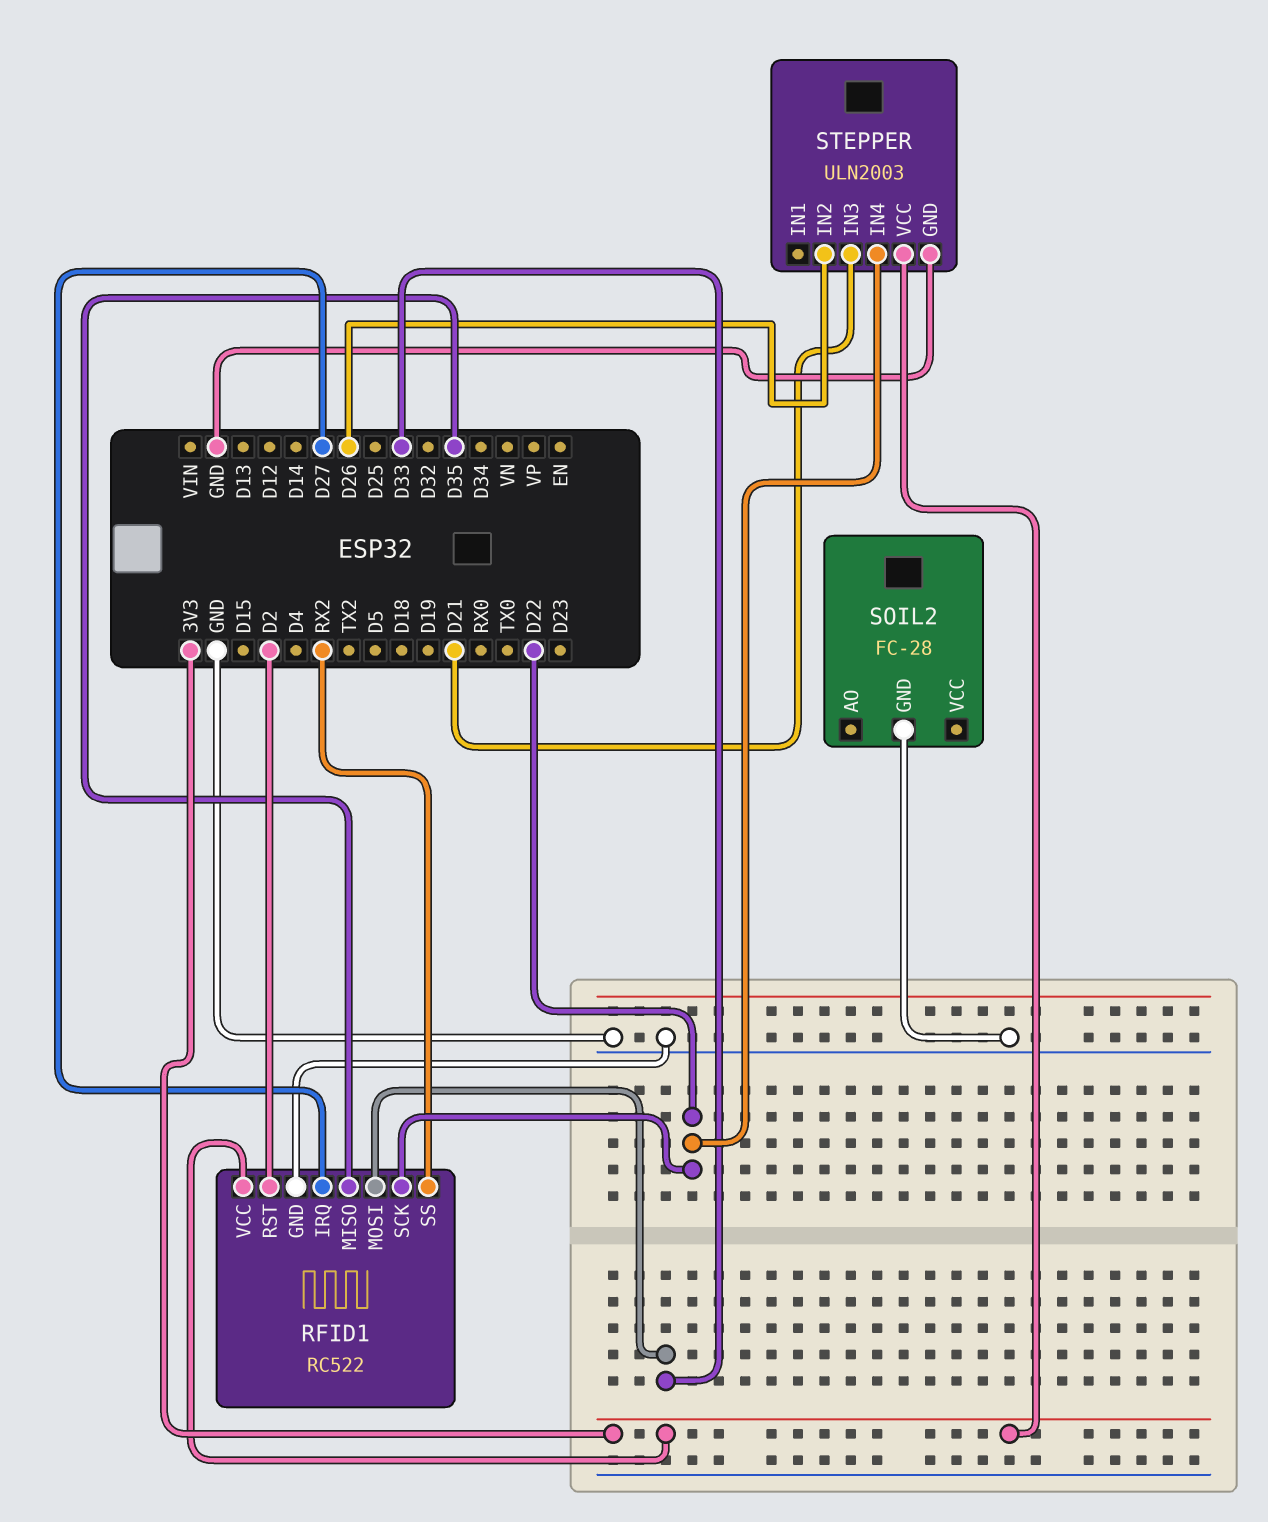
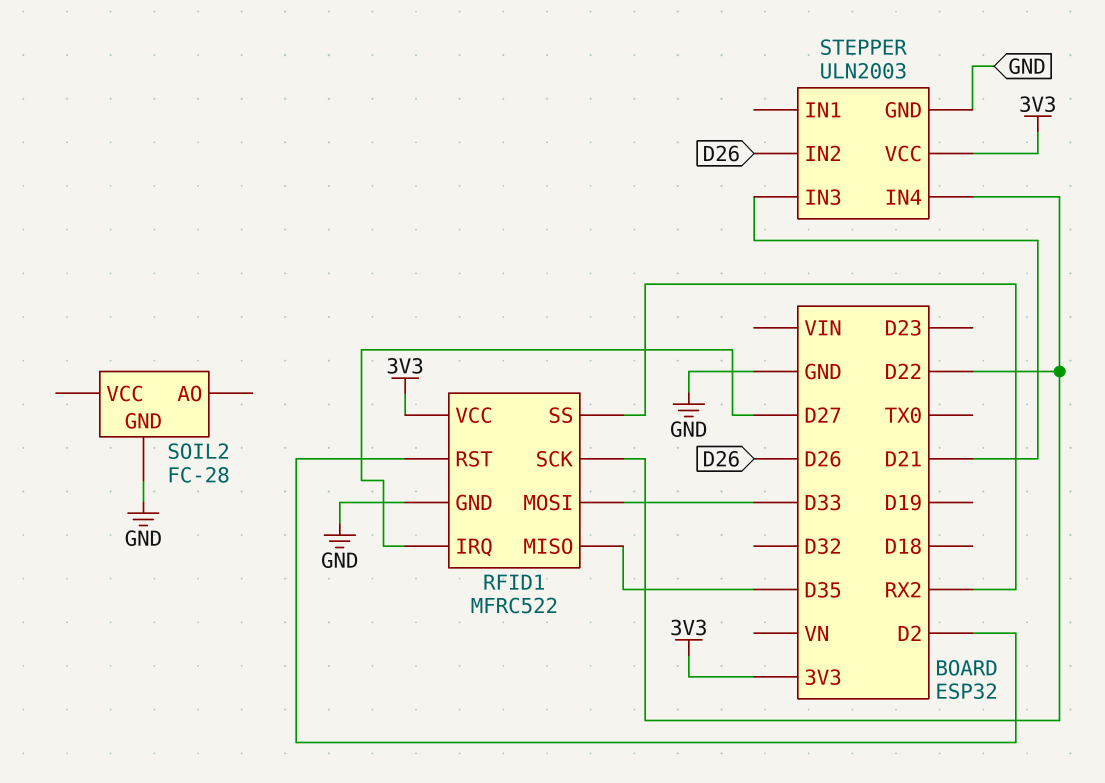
RFID1: RC522 -> MFRC522

